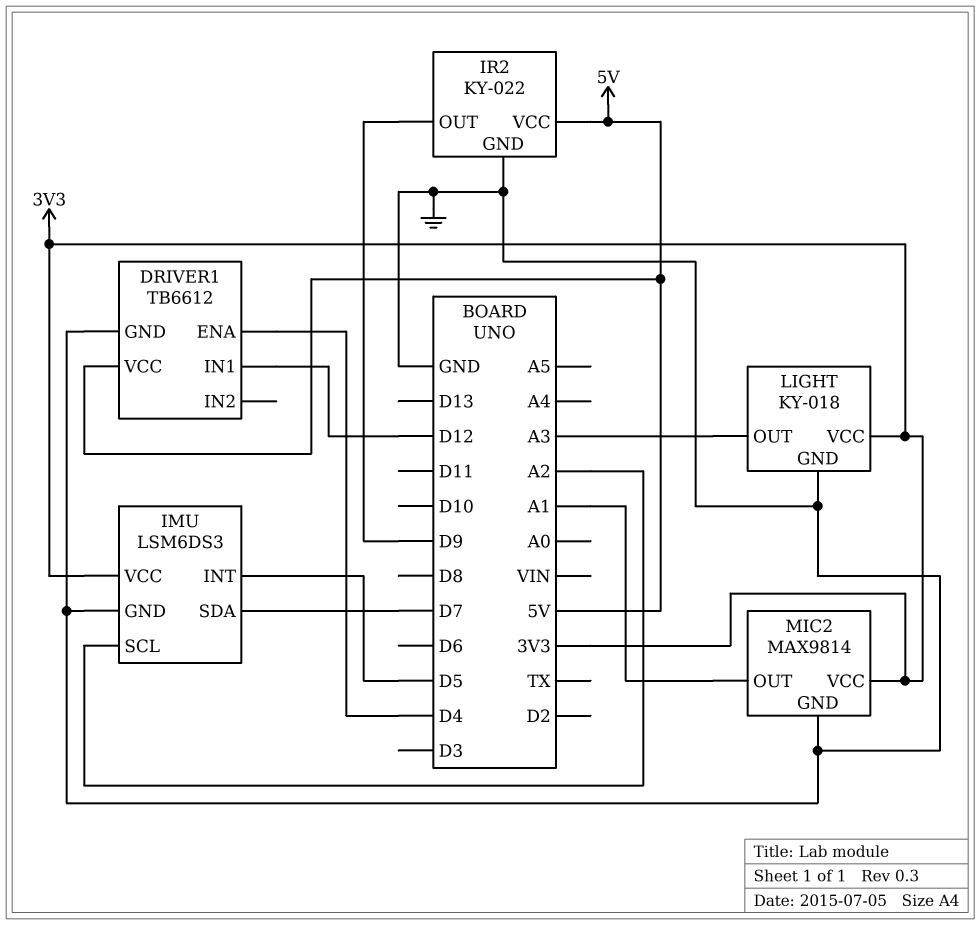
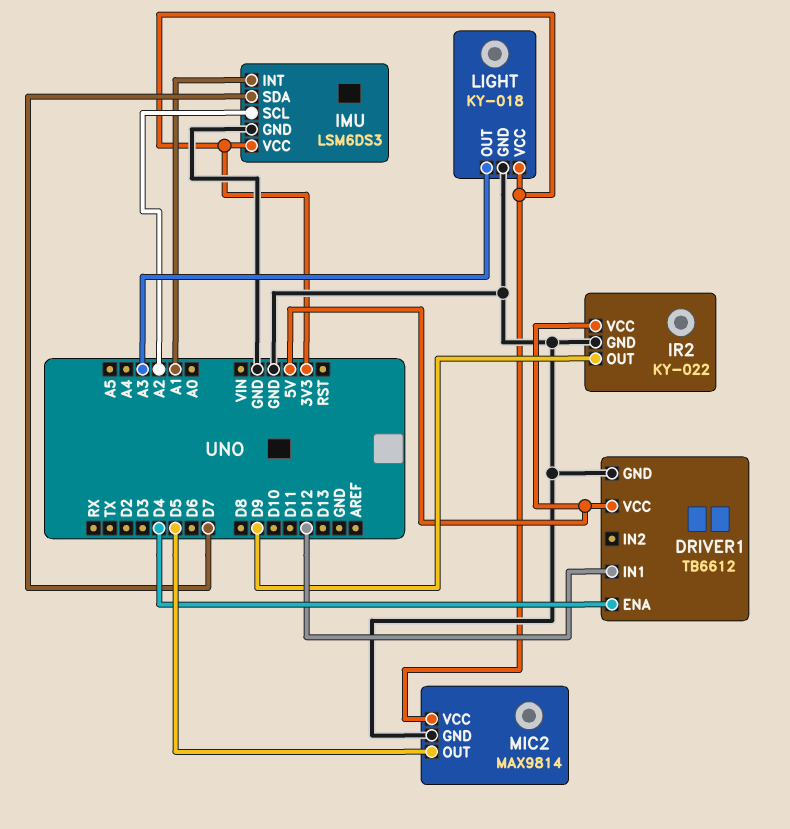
IMU pin INT: D5 -> A1
MIC2 pin OUT: A1 -> D5

